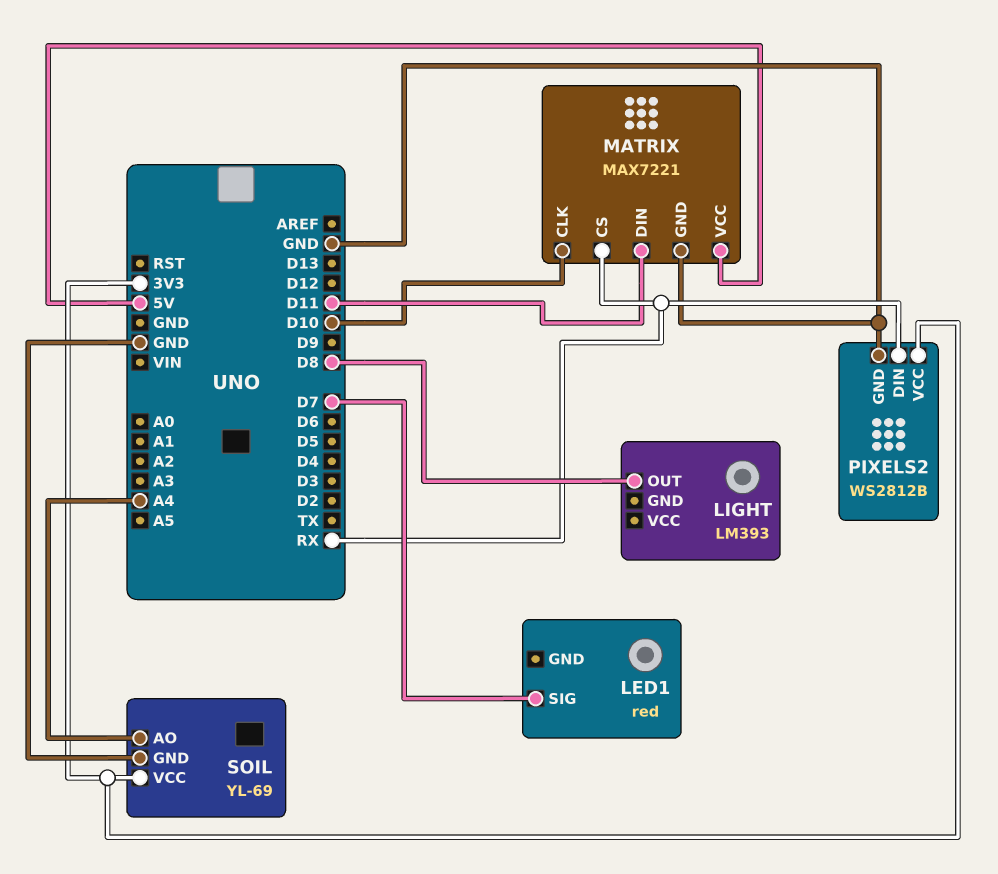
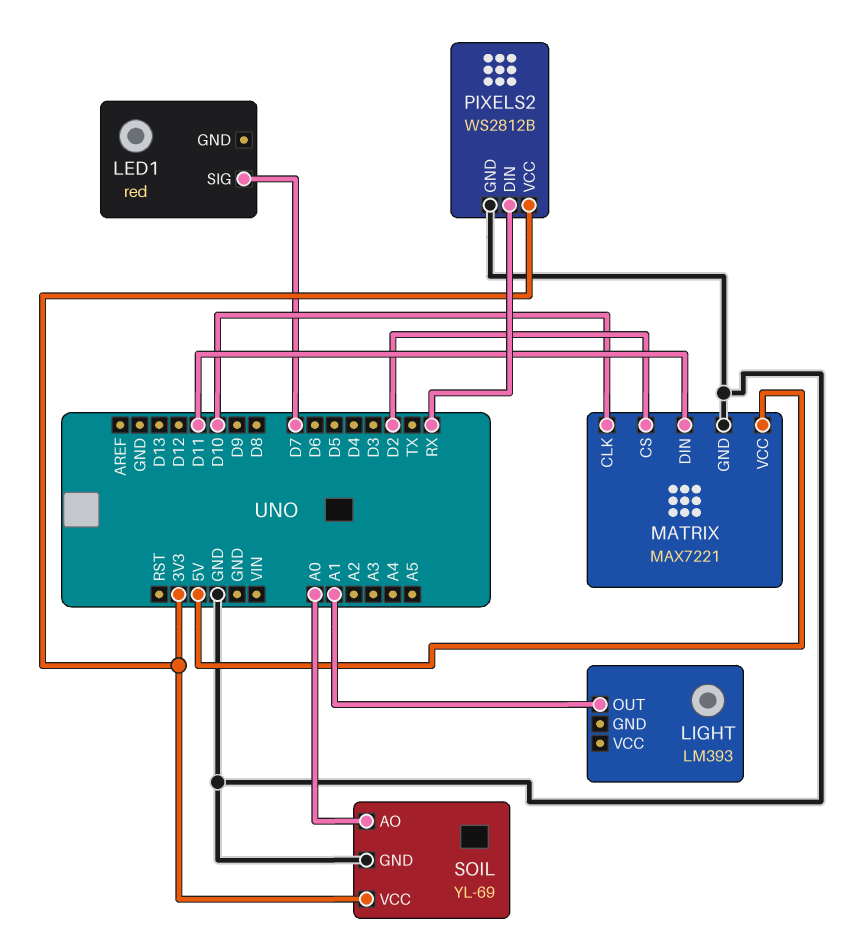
LIGHT pin OUT: D8 -> A1
MATRIX pin CS: RX -> D2
SOIL pin AO: A4 -> A0

